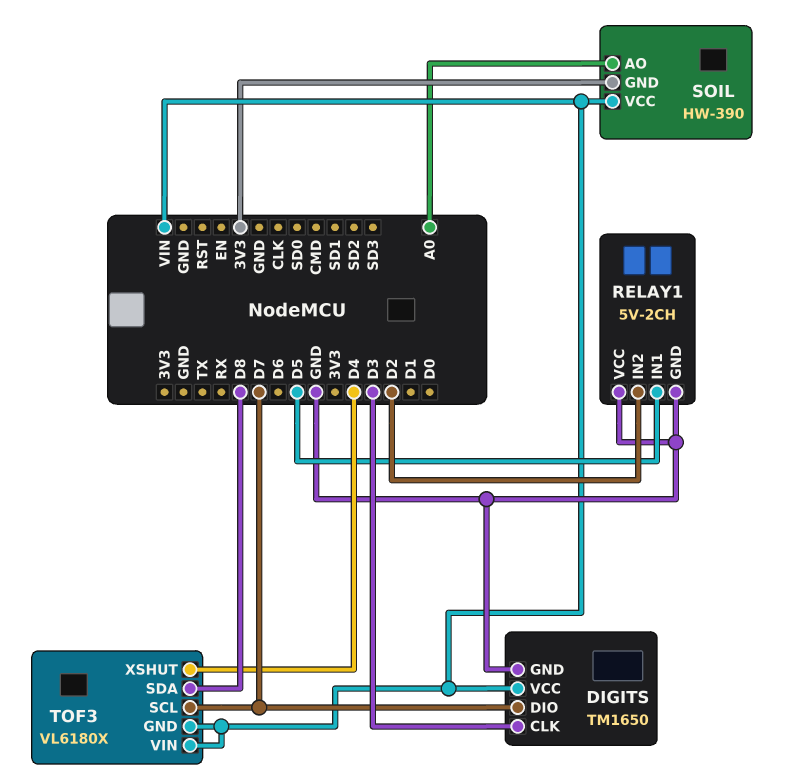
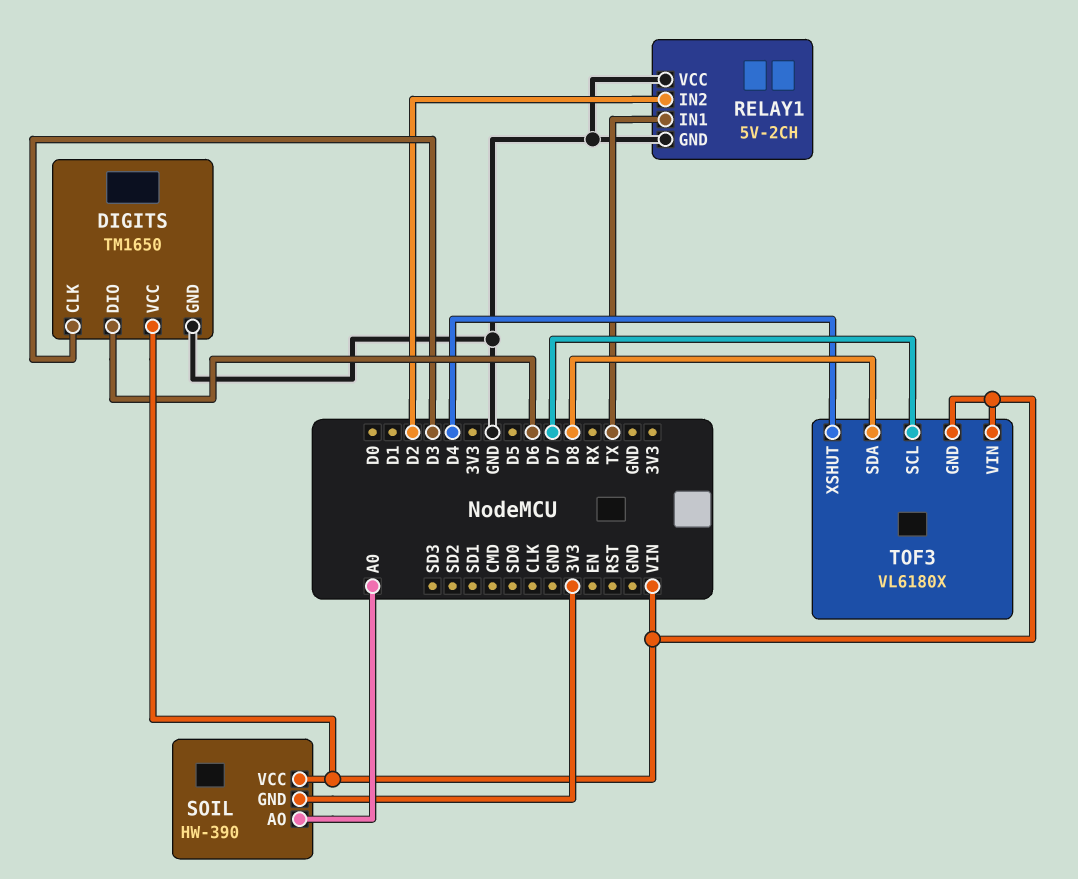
DIGITS pin DIO: D7 -> D6
RELAY1 pin IN1: D5 -> TX

